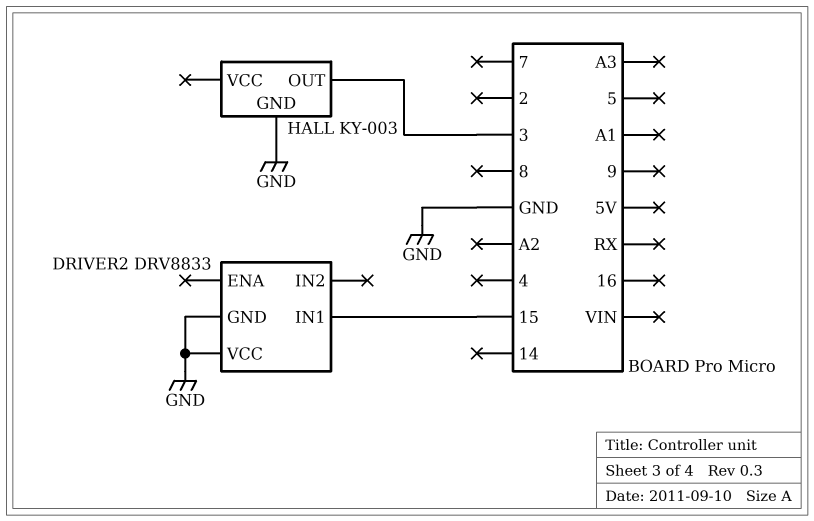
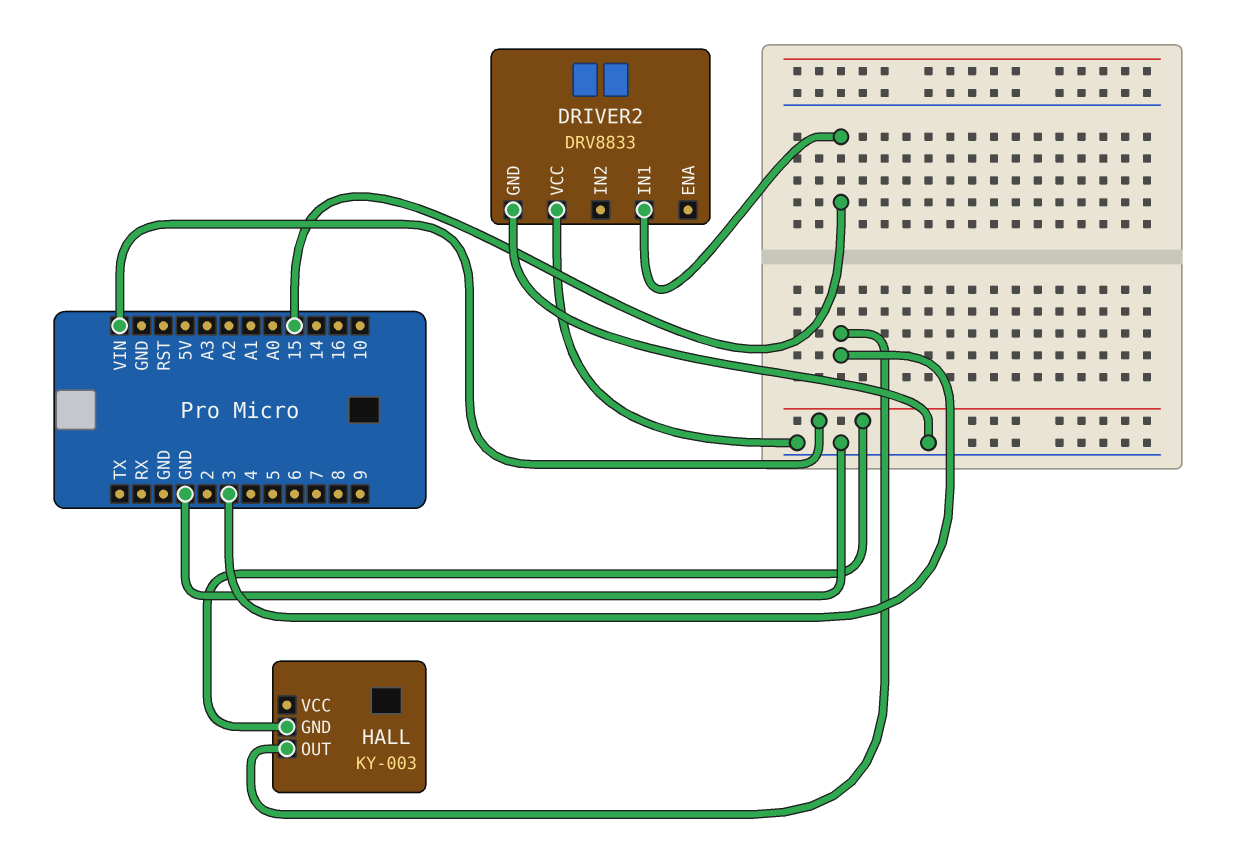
HALL pin GND: GND -> VIN

